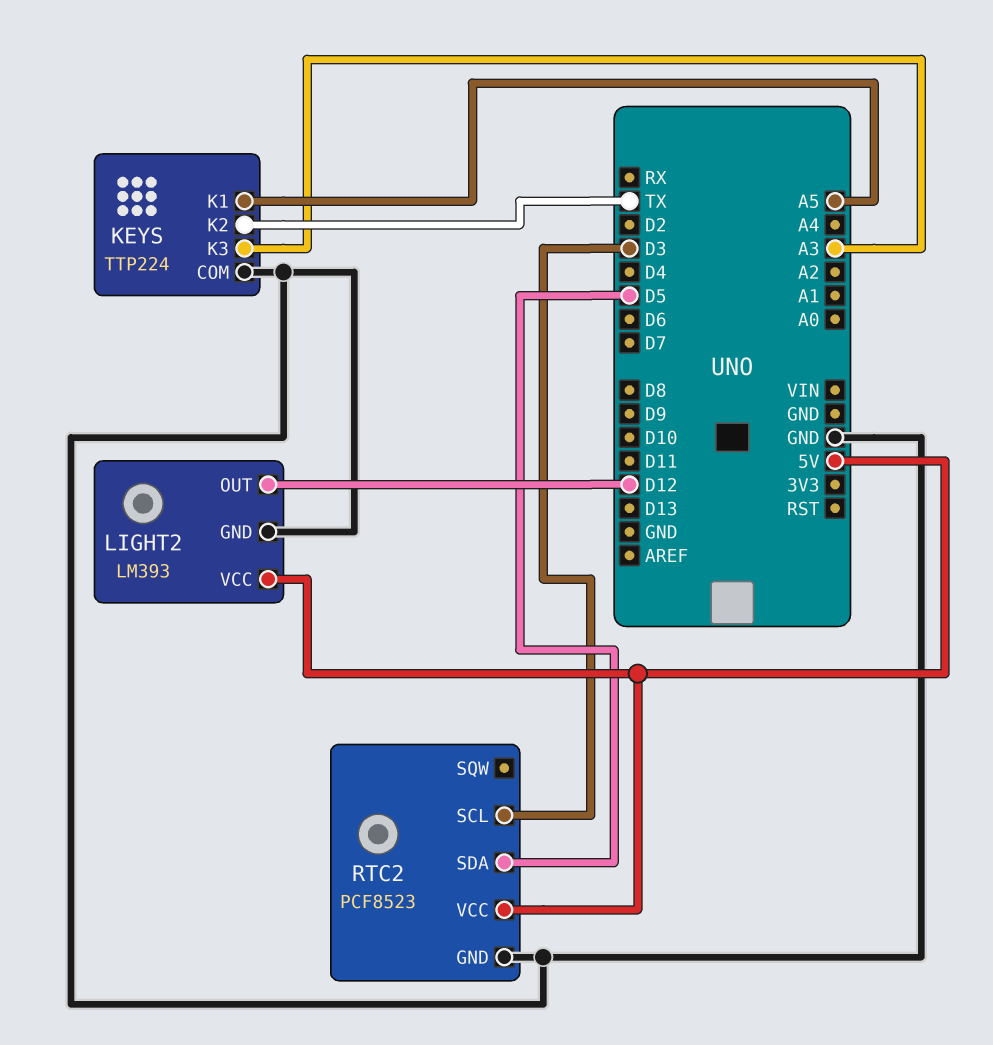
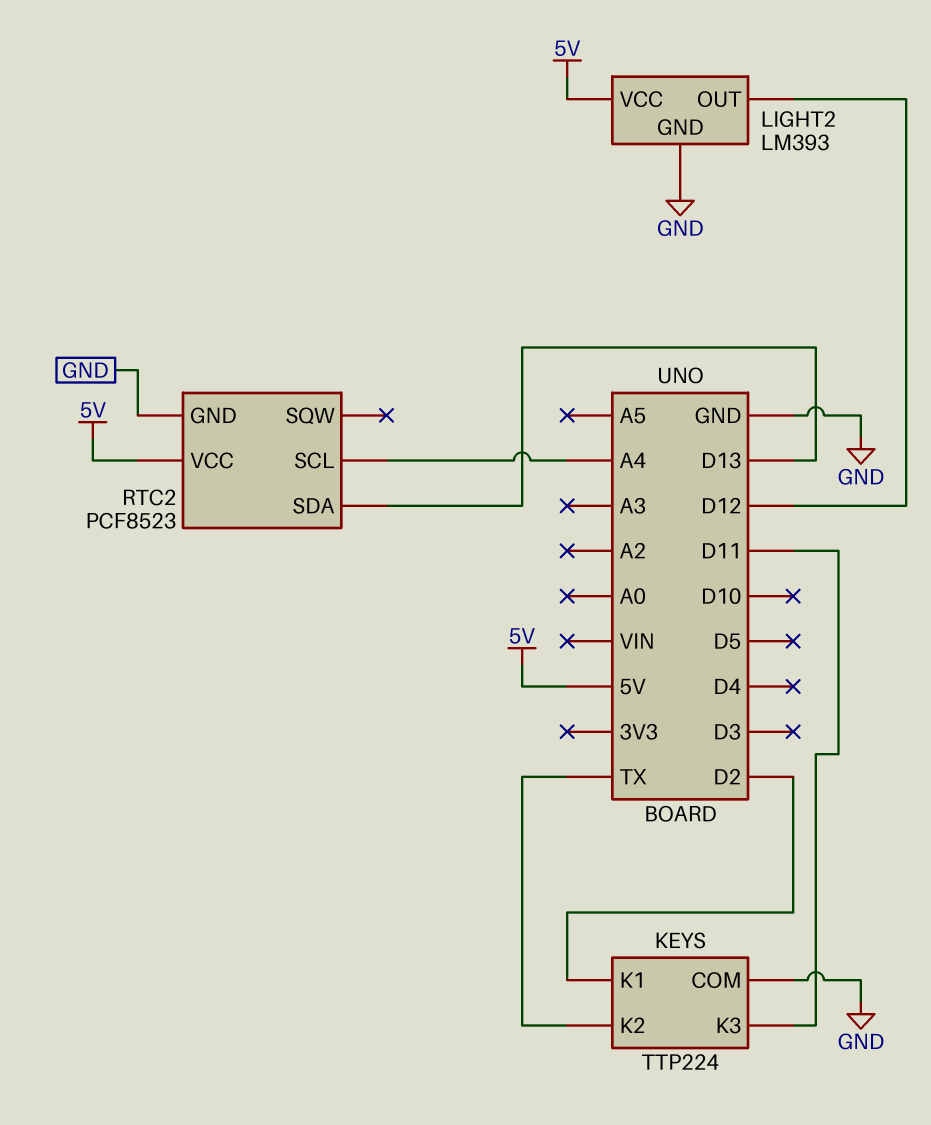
KEYS pin K1: A5 -> D2
KEYS pin K3: A3 -> D11
RTC2 pin SCL: D3 -> A4
RTC2 pin SDA: D5 -> D13

